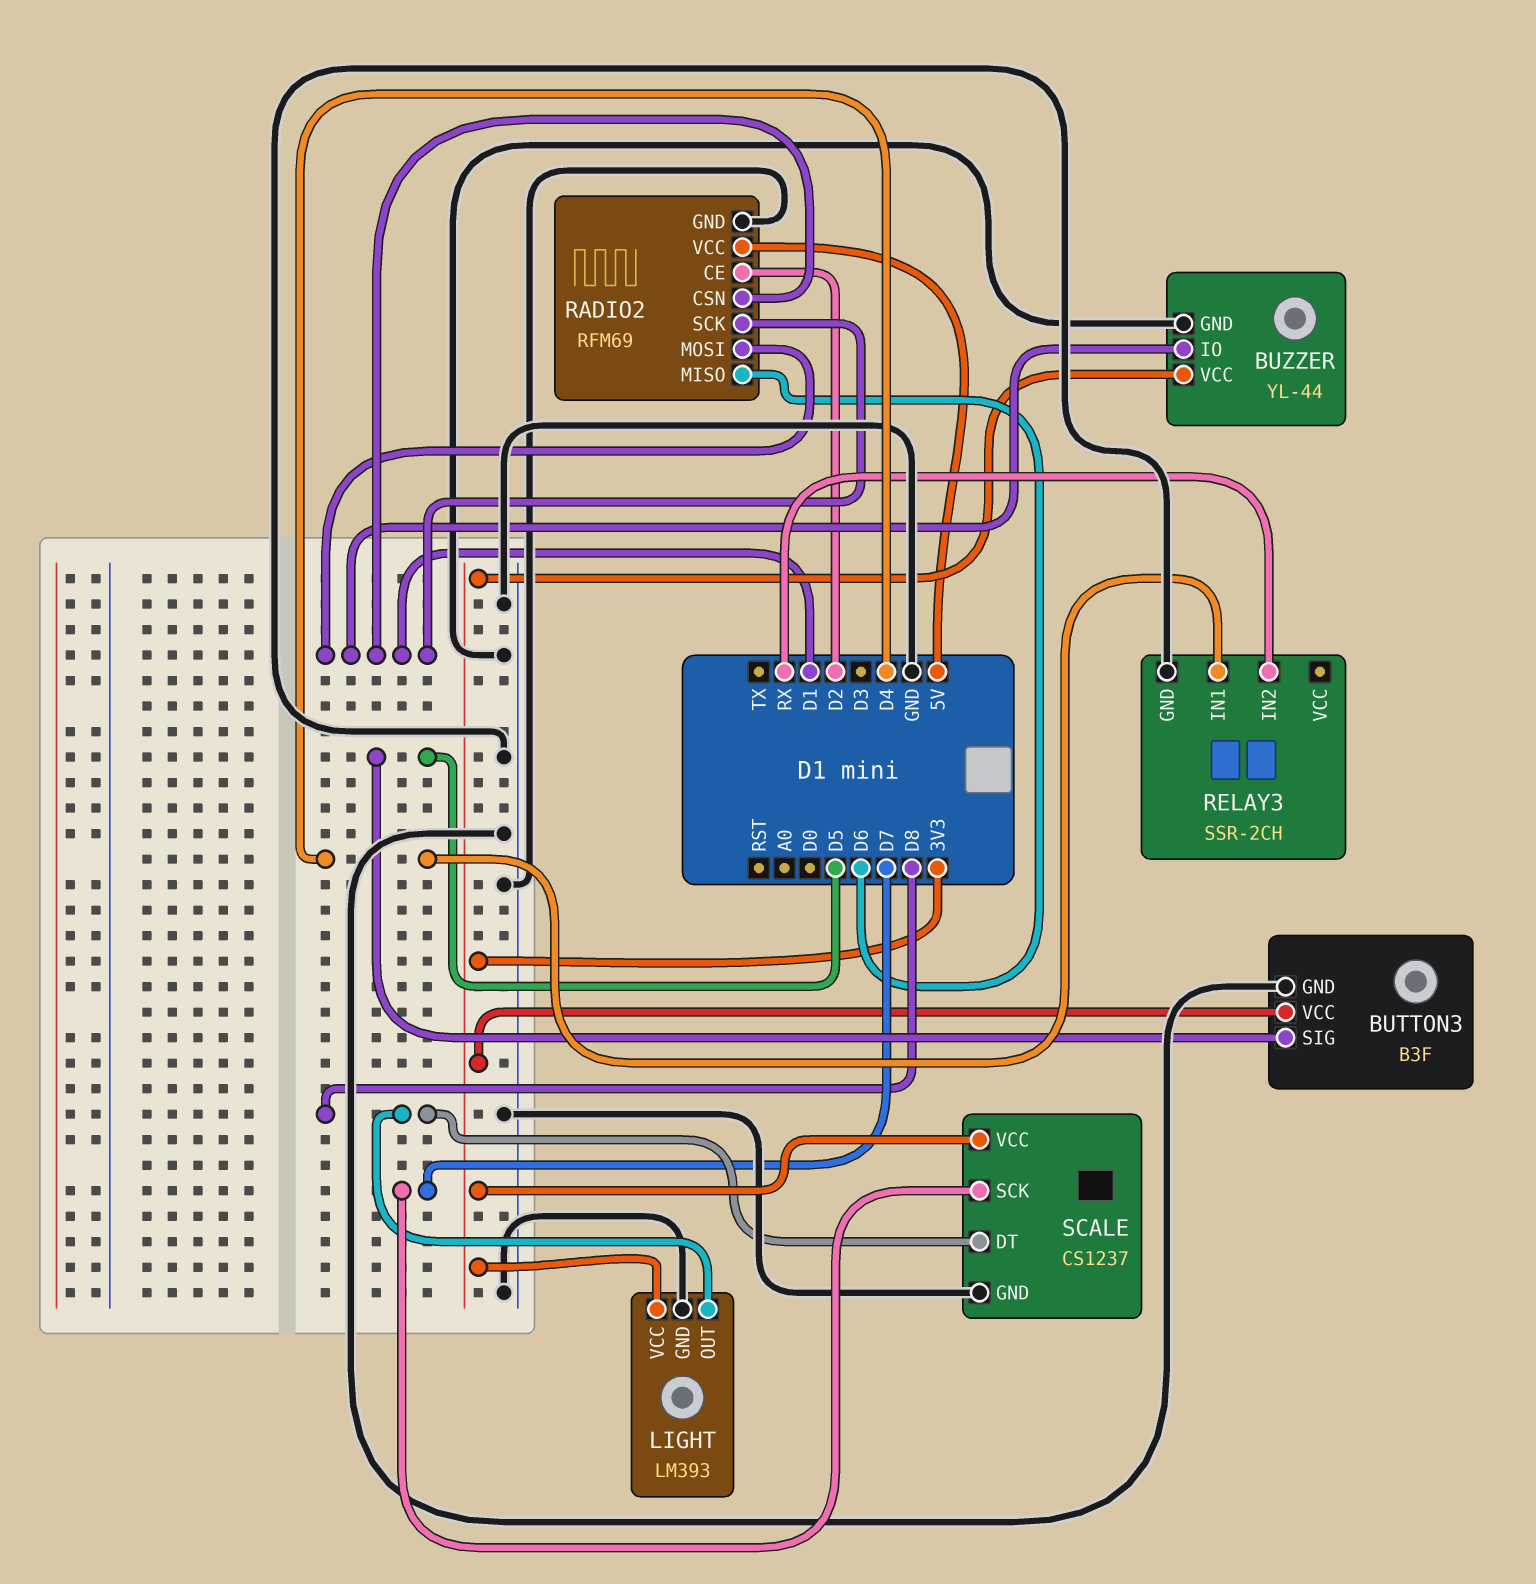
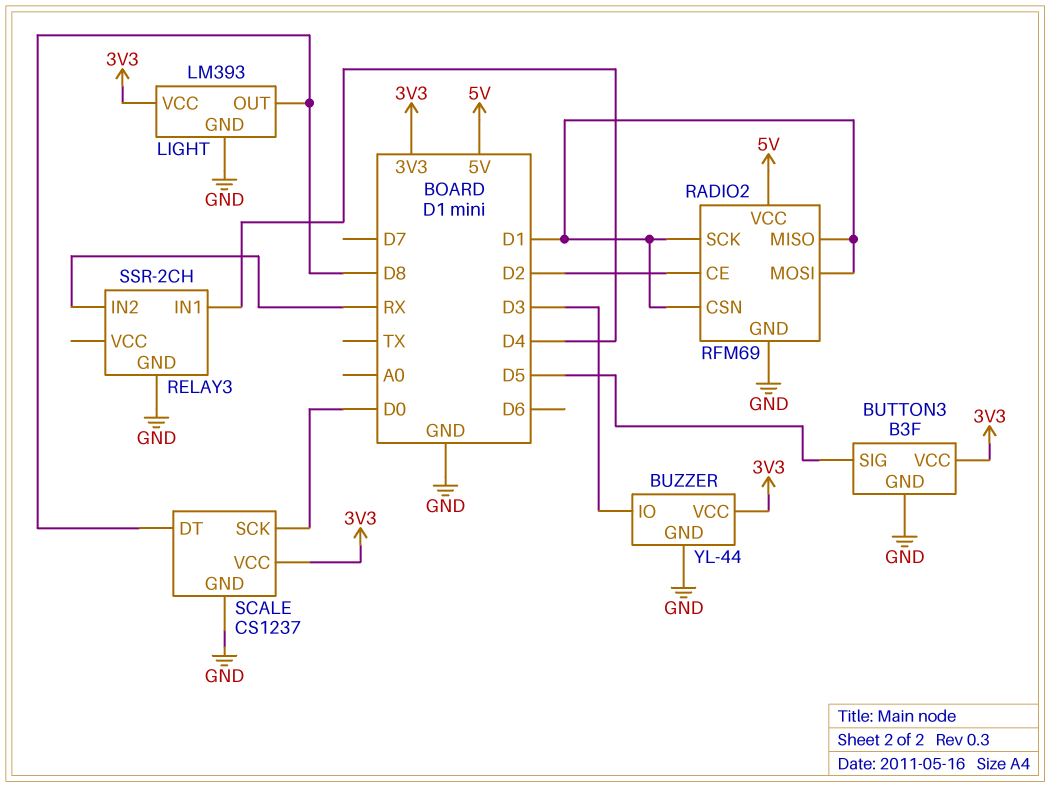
BUZZER pin IO: D1 -> D3
RADIO2 pin MISO: D6 -> D1
SCALE pin SCK: D7 -> D0

